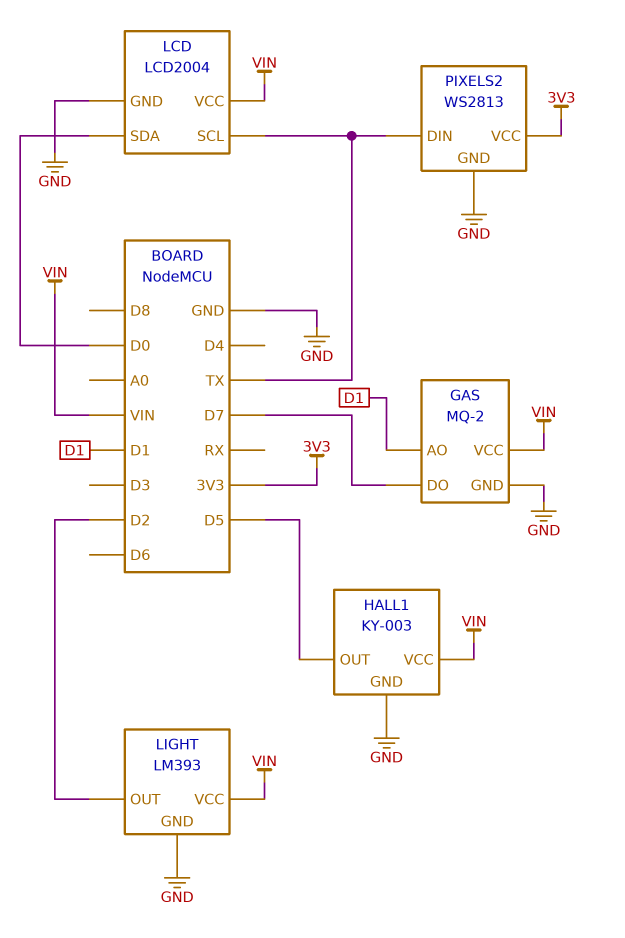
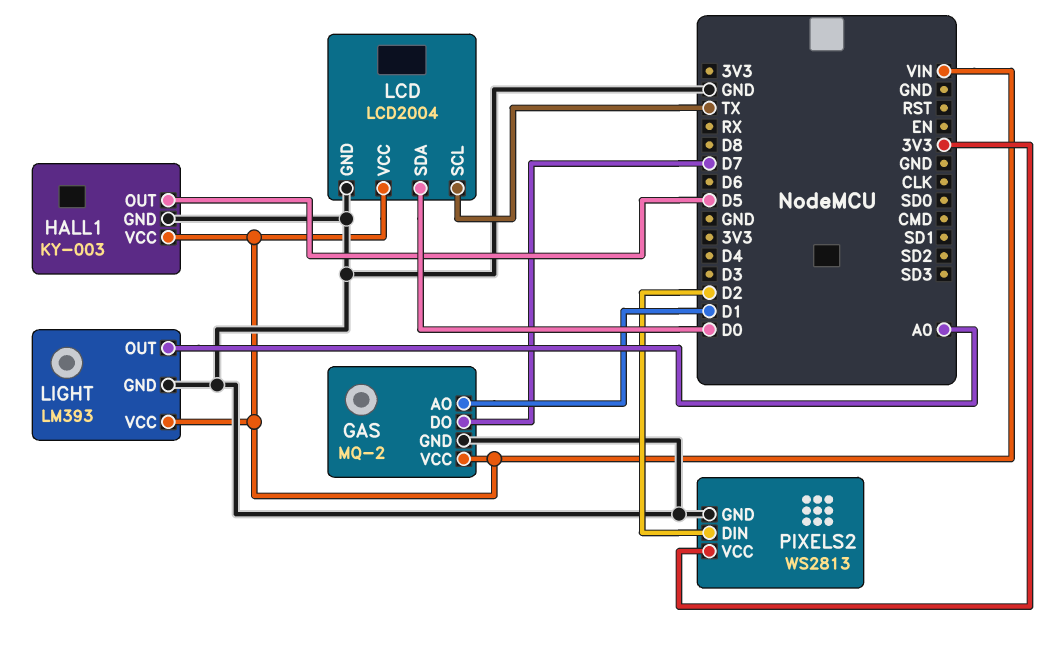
LIGHT pin OUT: D2 -> A0
PIXELS2 pin DIN: TX -> D2

